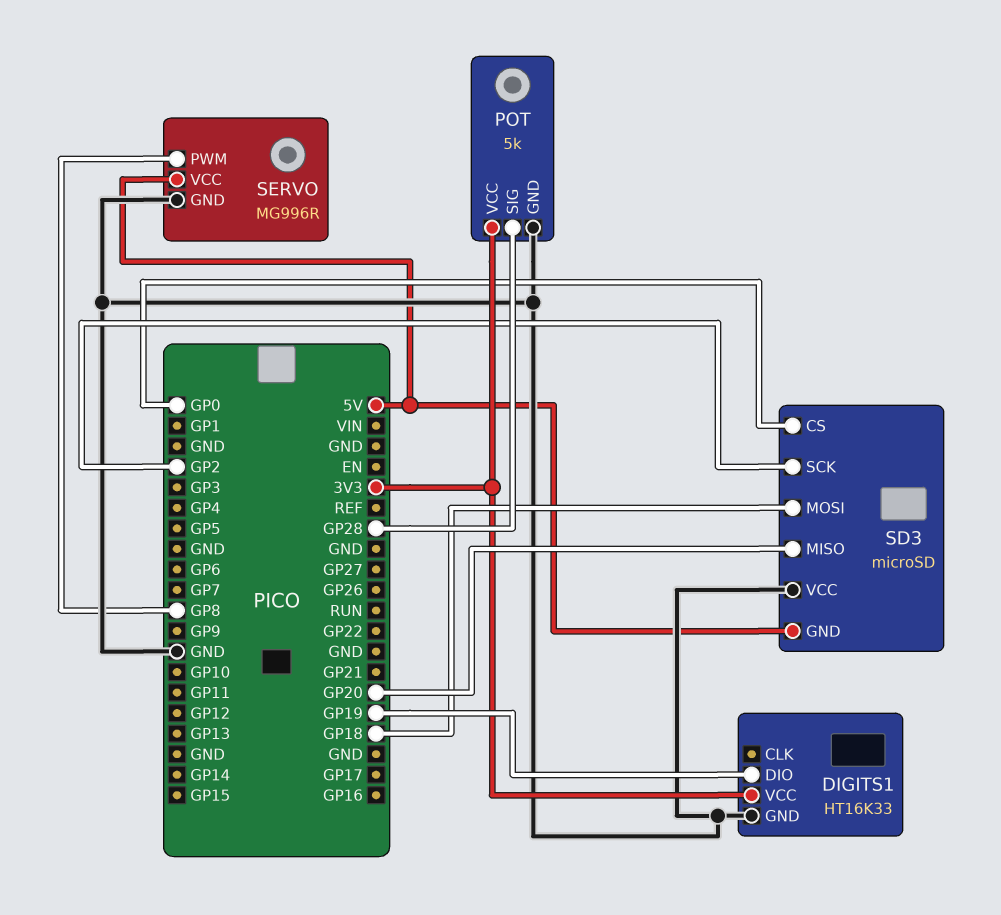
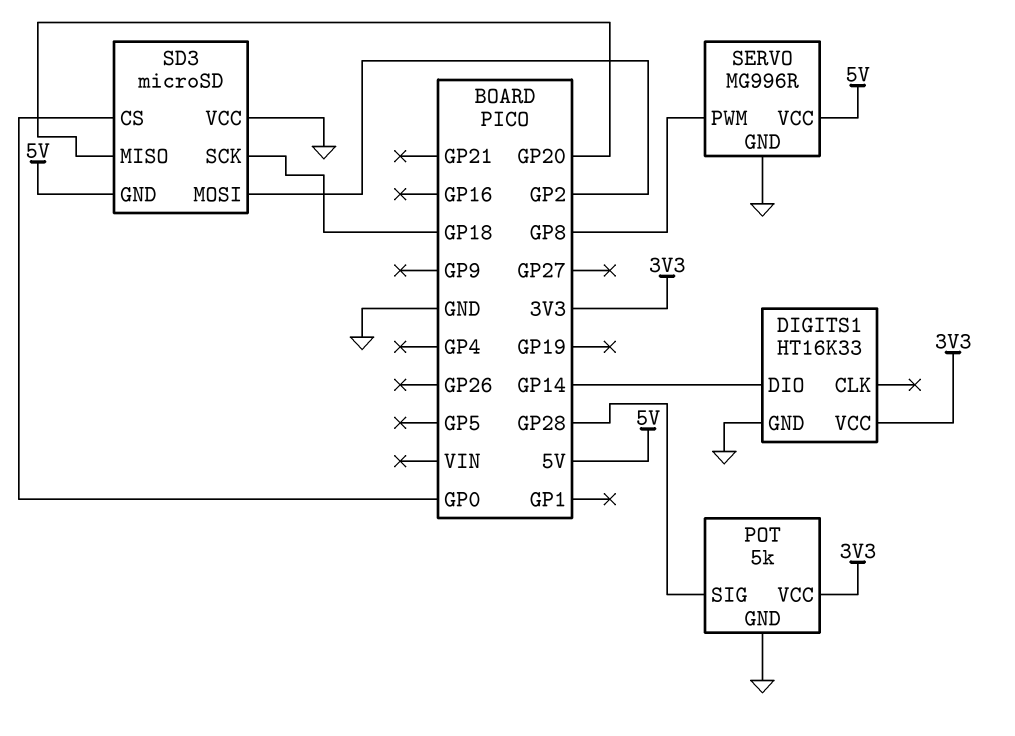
DIGITS1 pin DIO: GP19 -> GP14
SD3 pin MOSI: GP18 -> GP2
SD3 pin SCK: GP2 -> GP18

